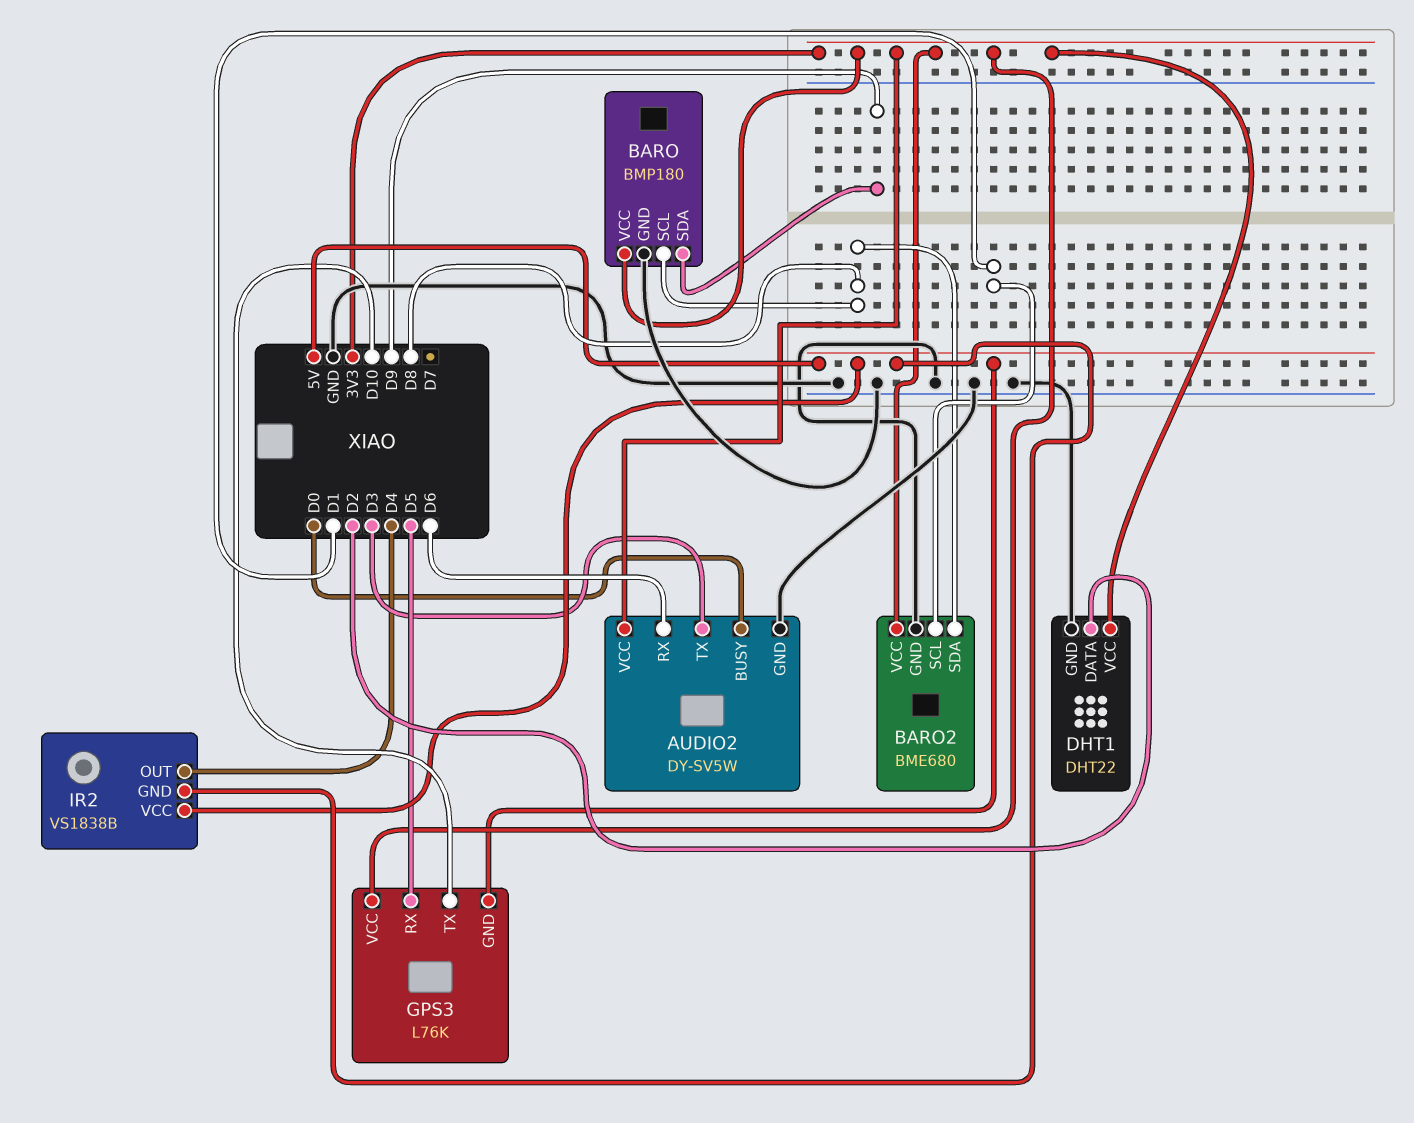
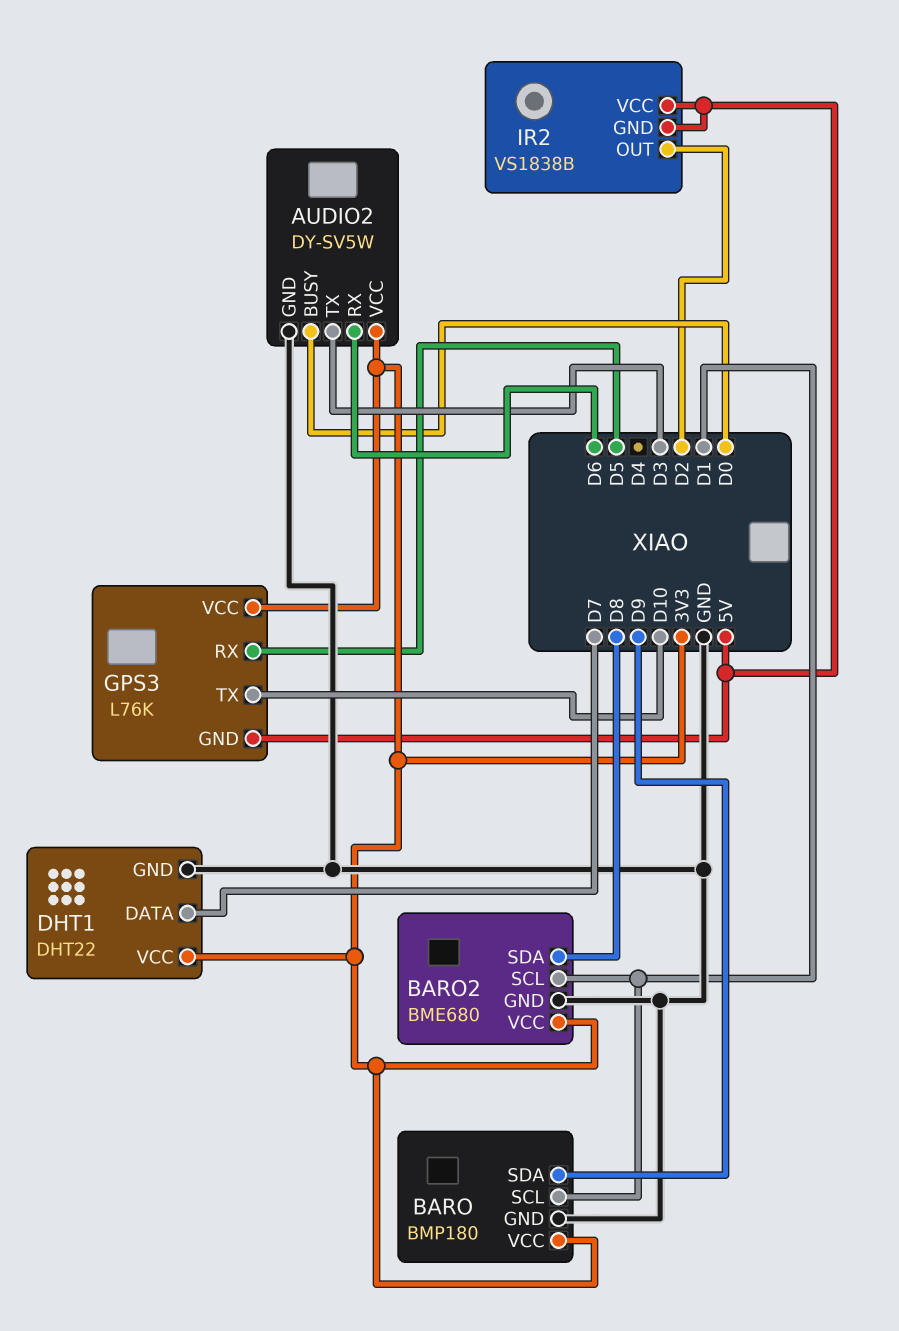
BARO pin SCL: D8 -> D1
DHT1 pin DATA: D2 -> D7
IR2 pin OUT: D4 -> D2

